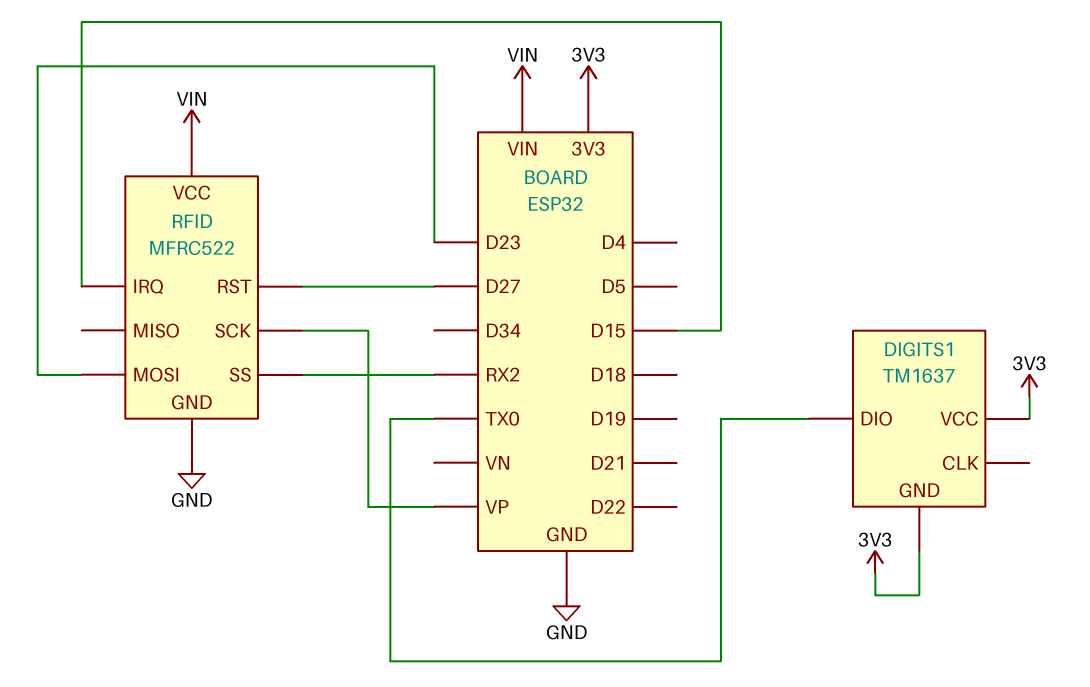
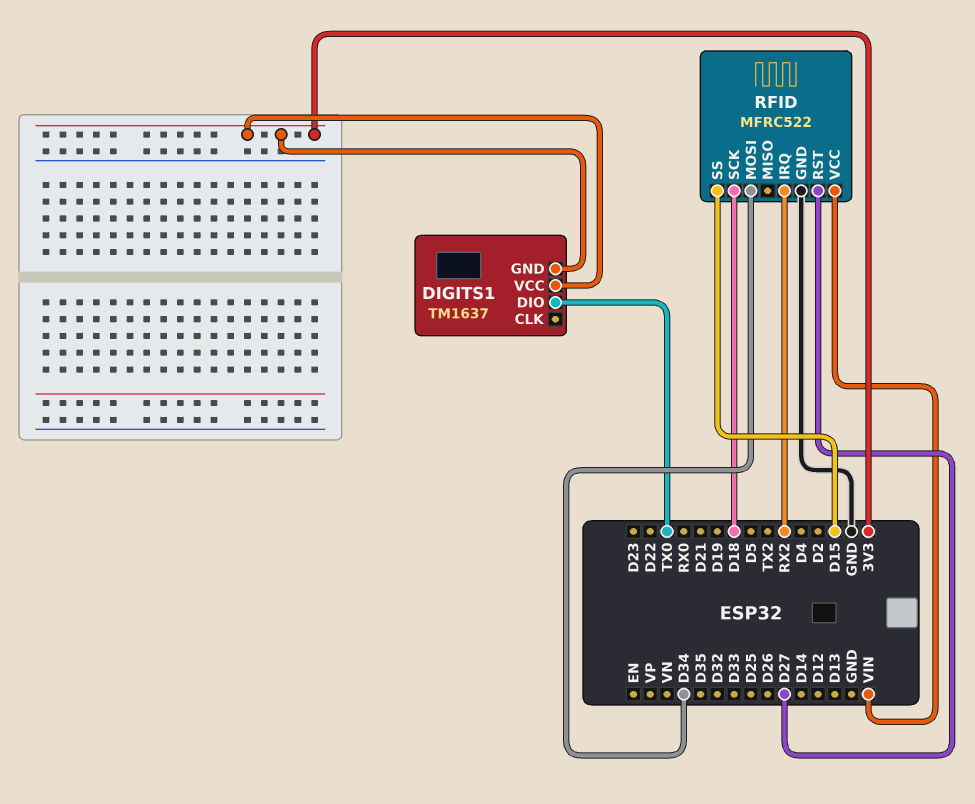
RFID pin IRQ: D15 -> RX2
RFID pin MOSI: D23 -> D34
RFID pin SCK: VP -> D18
RFID pin SS: RX2 -> D15

